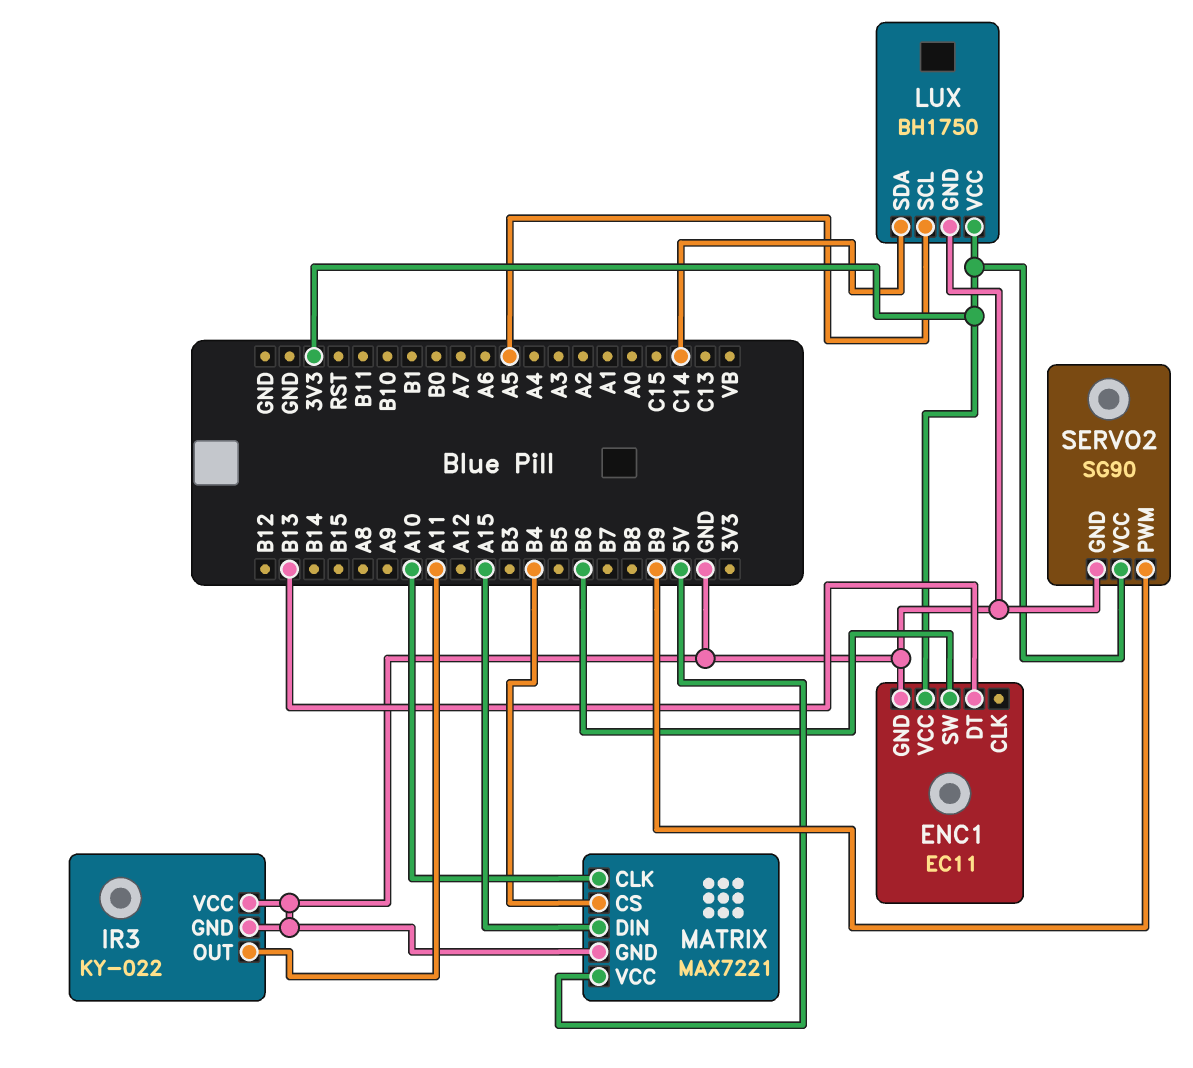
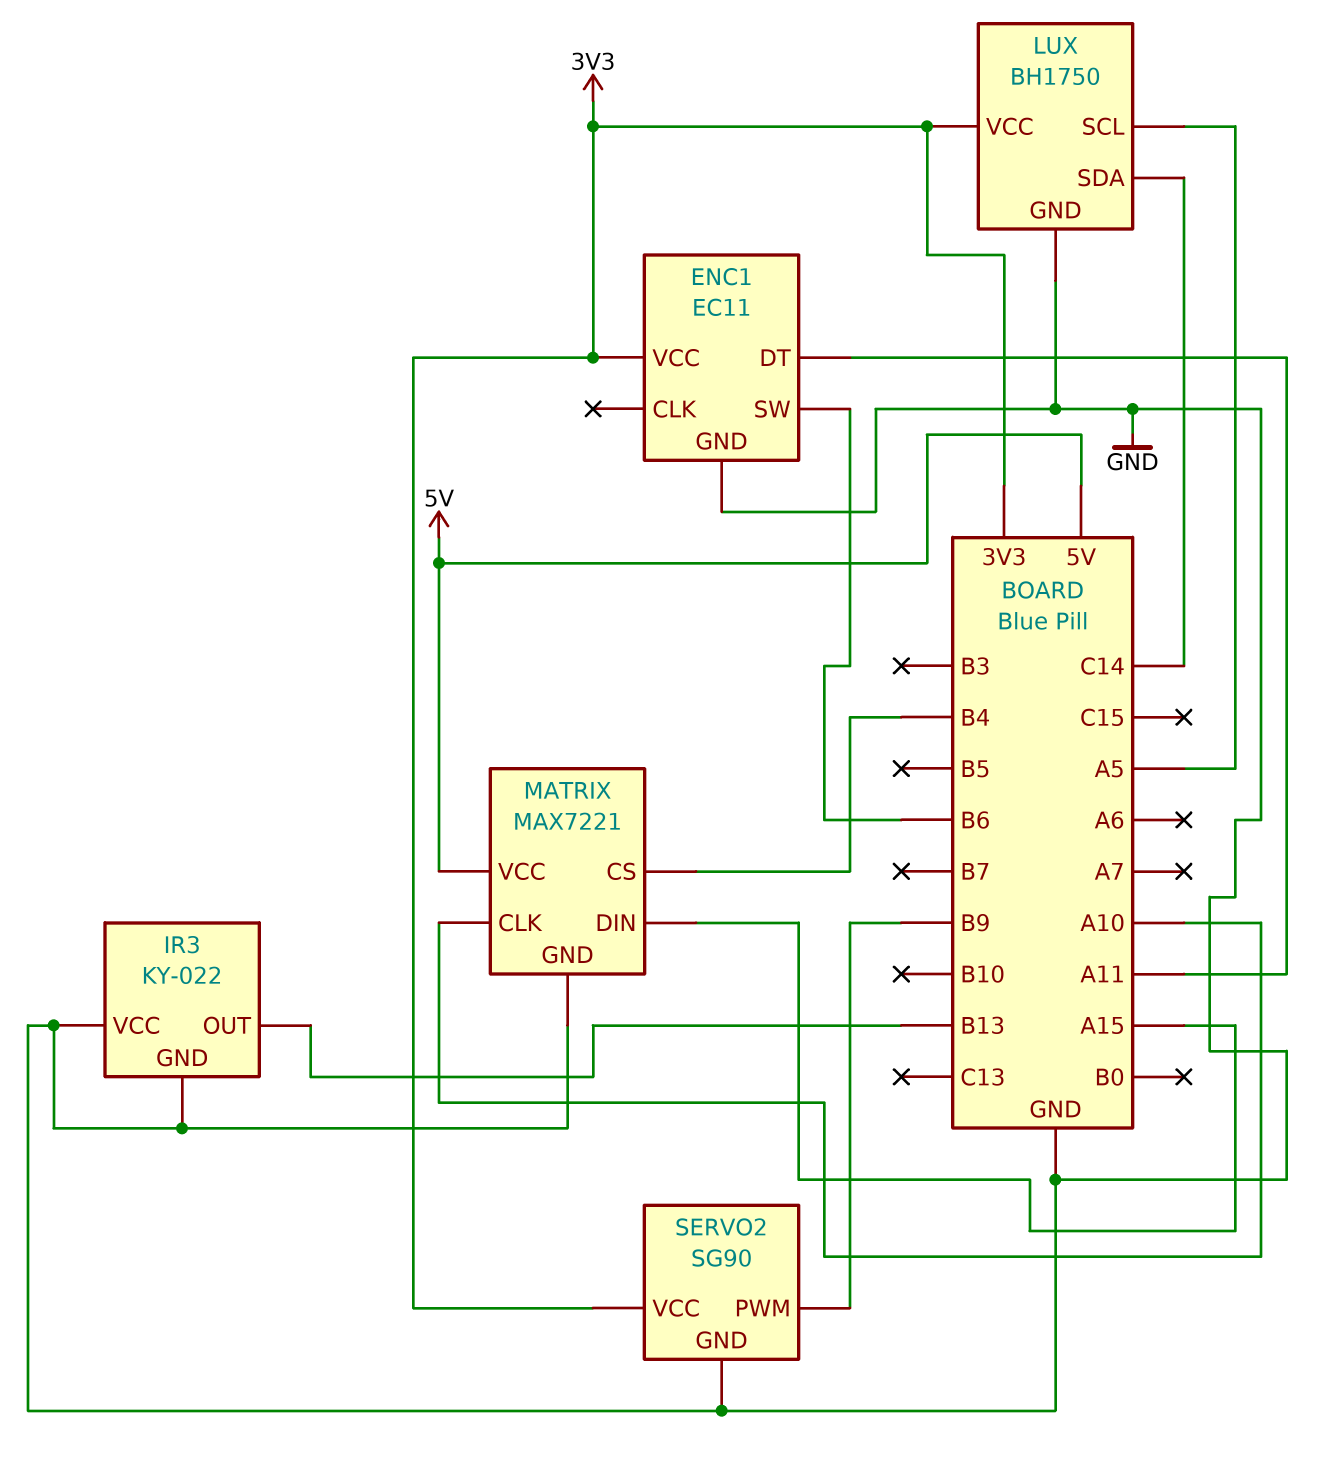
ENC1 pin DT: B13 -> A11
IR3 pin OUT: A11 -> B13

